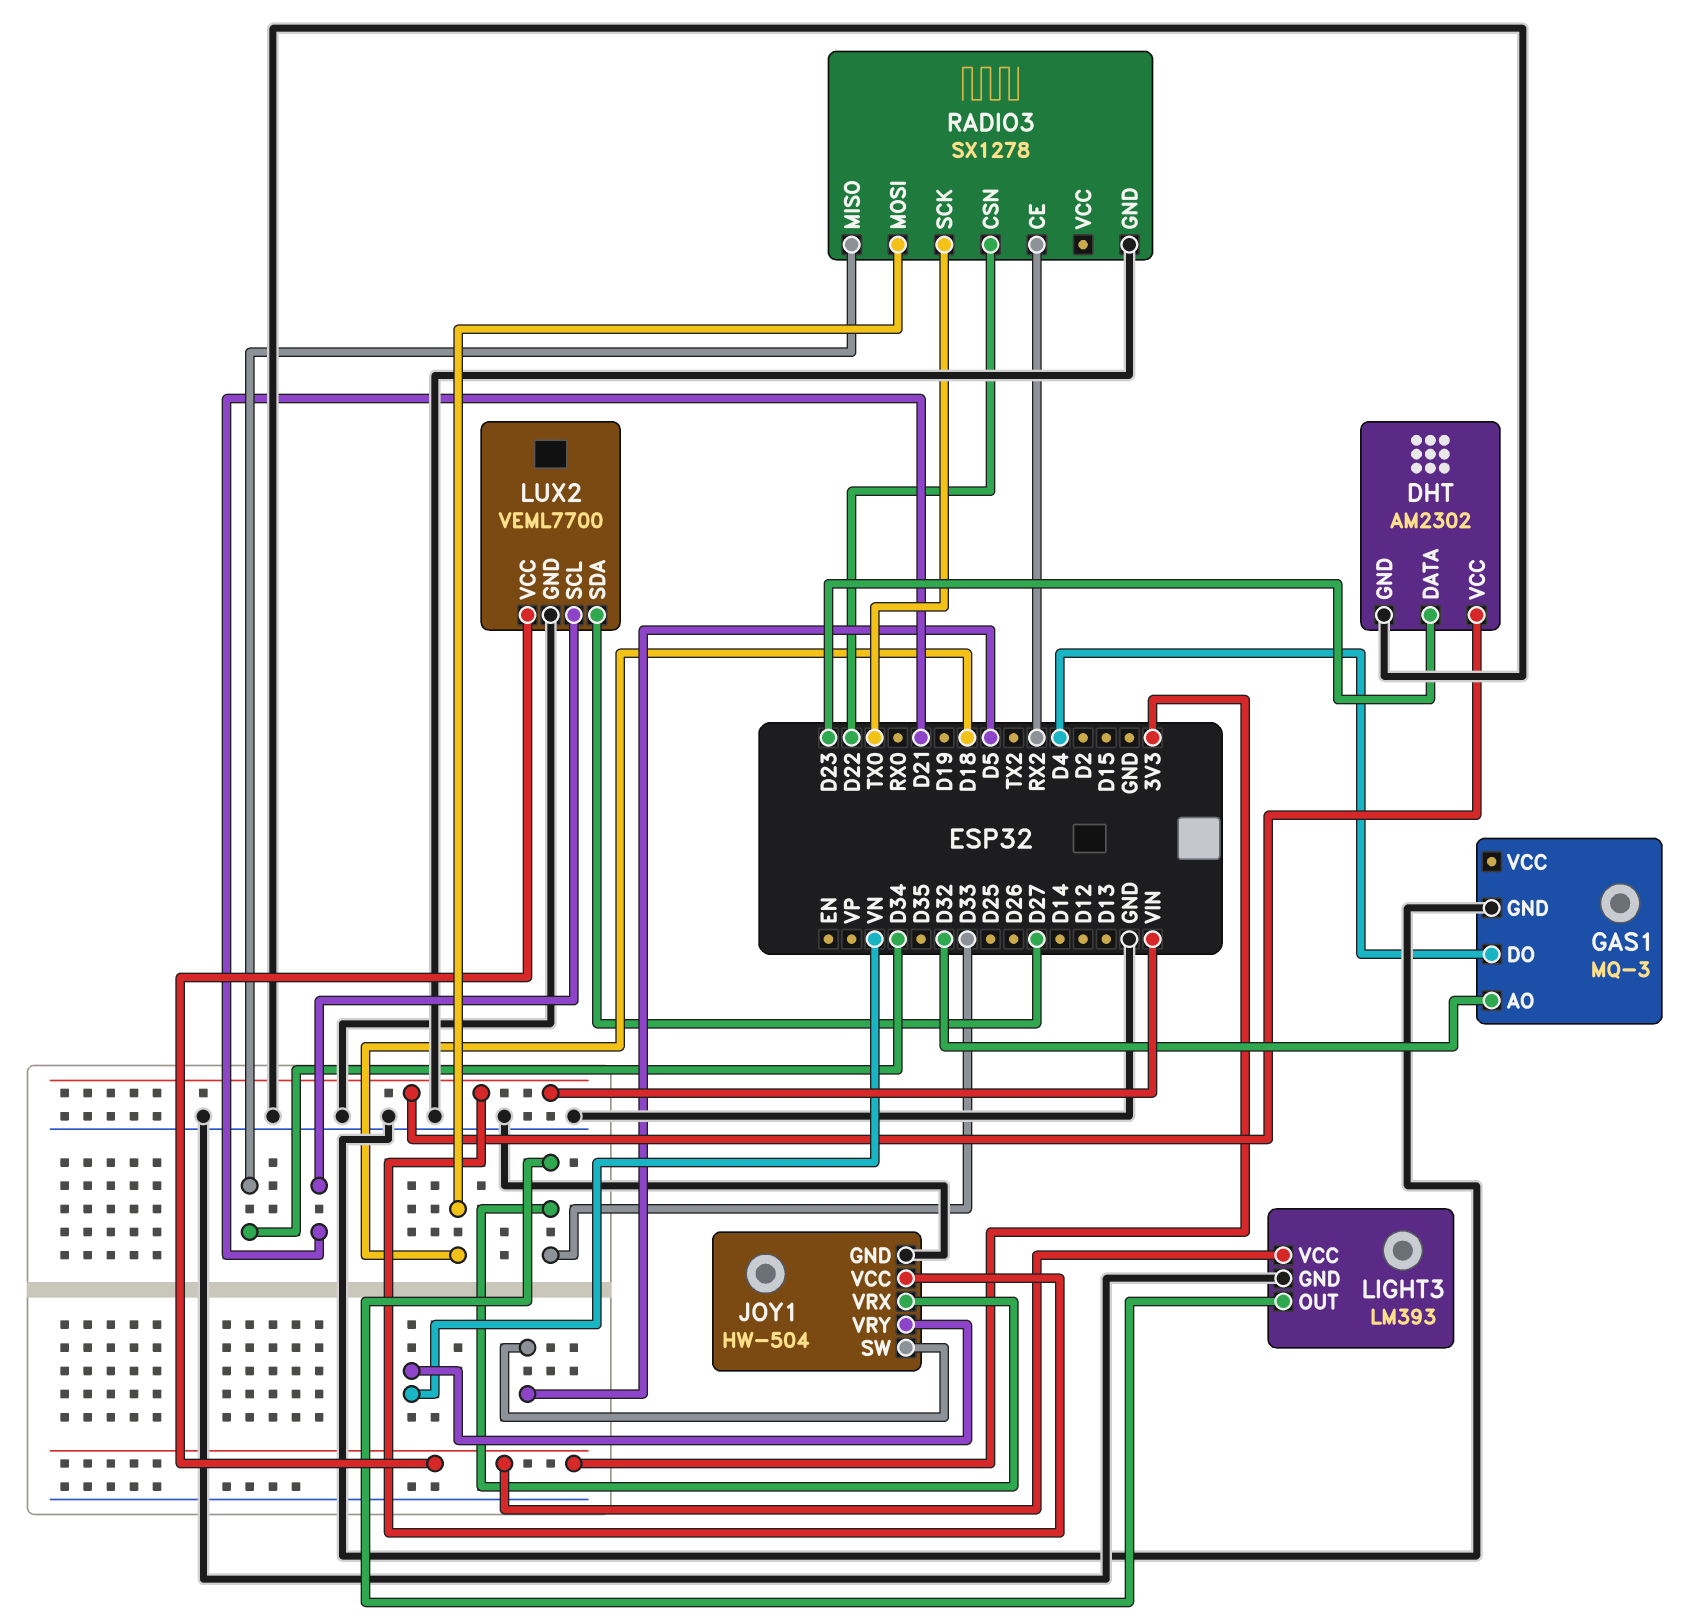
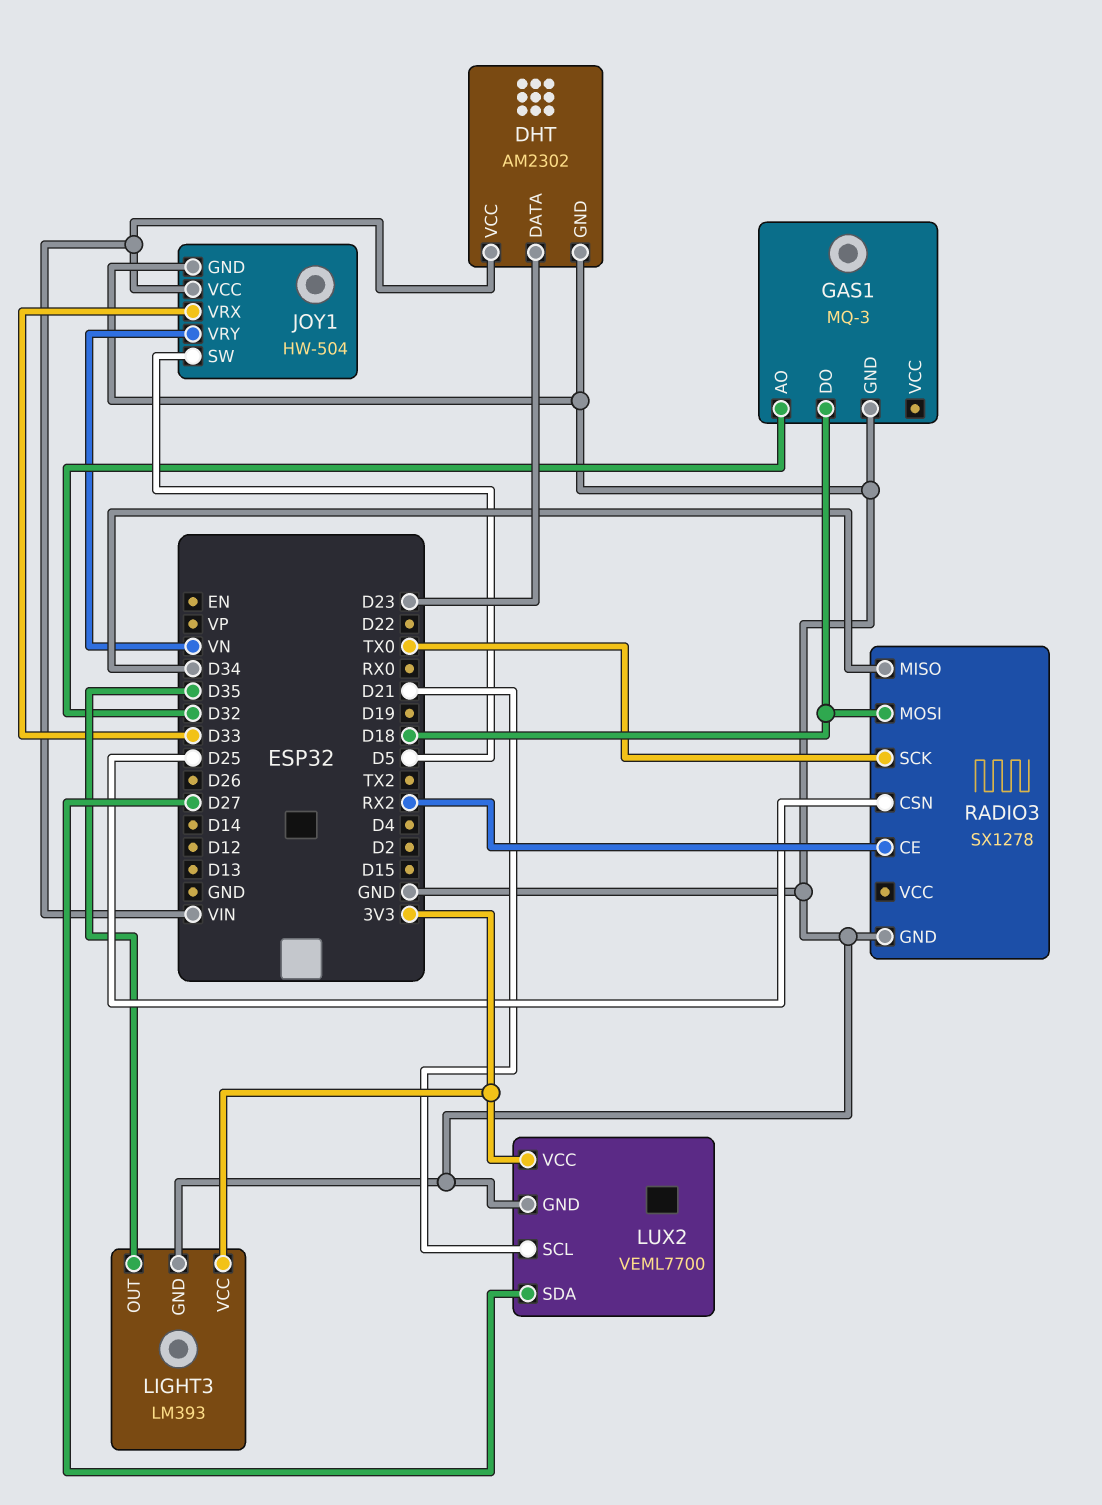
GAS1 pin DO: D4 -> D18
LIGHT3 pin OUT: D33 -> D35
RADIO3 pin CSN: D22 -> D25

